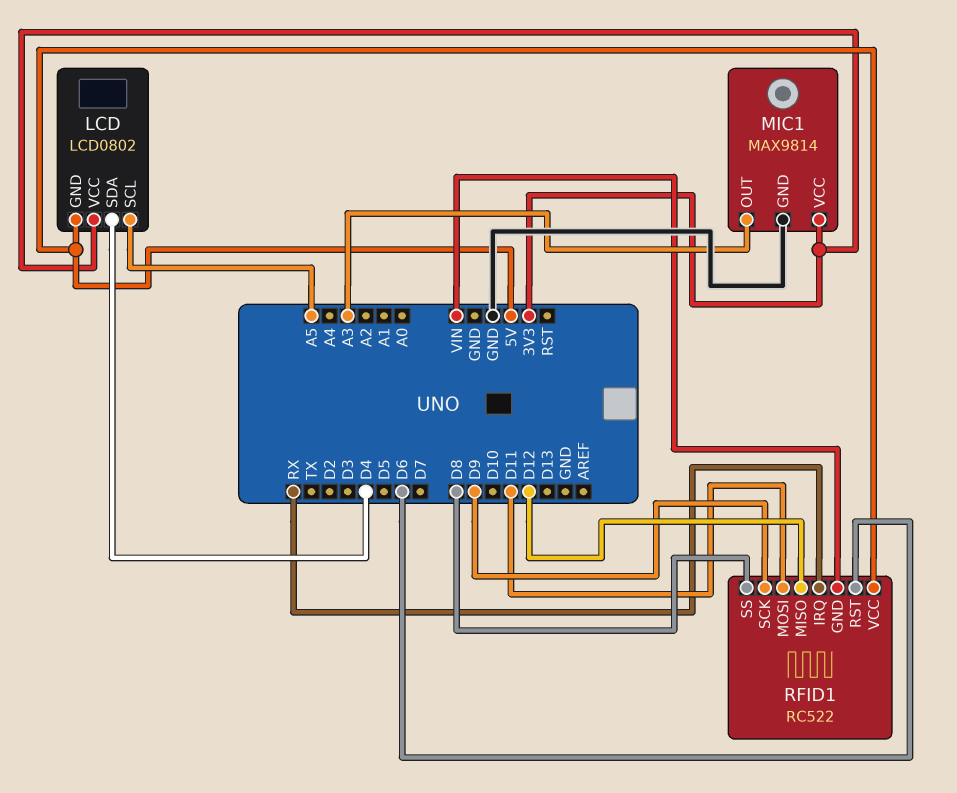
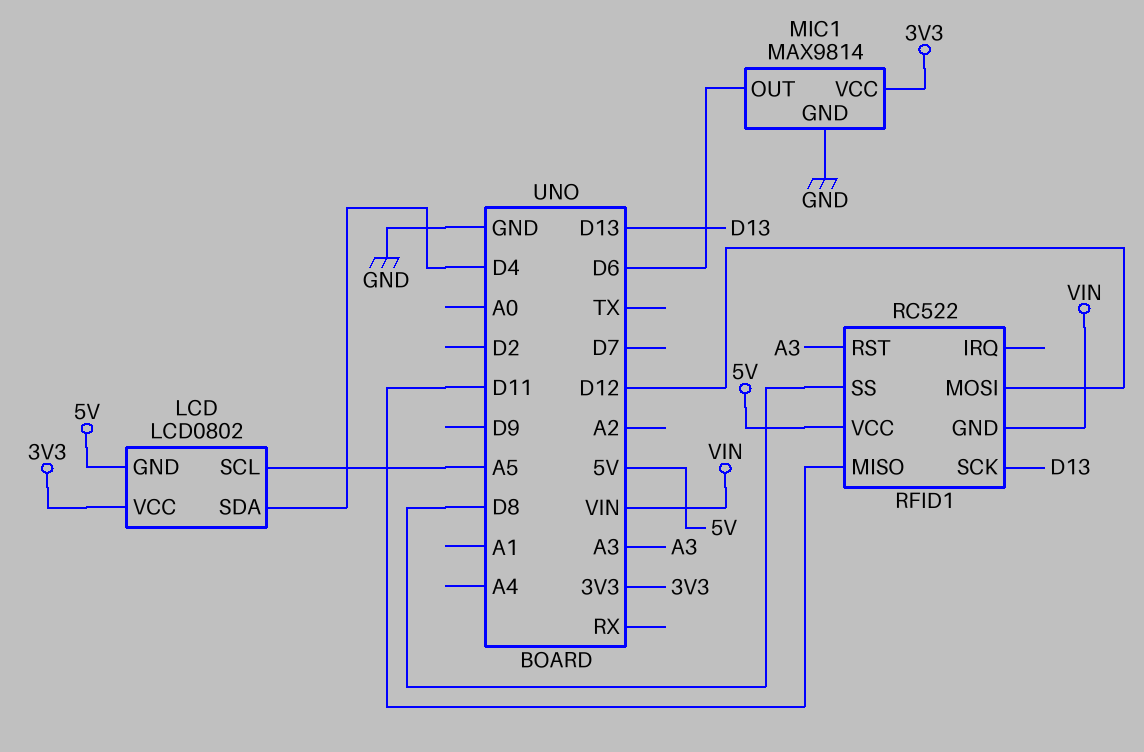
MIC1 pin OUT: A3 -> D6
RFID1 pin IRQ: RX -> none
RFID1 pin MISO: D12 -> D11
RFID1 pin MOSI: D11 -> D12
RFID1 pin RST: D6 -> A3
RFID1 pin SCK: D9 -> D13

